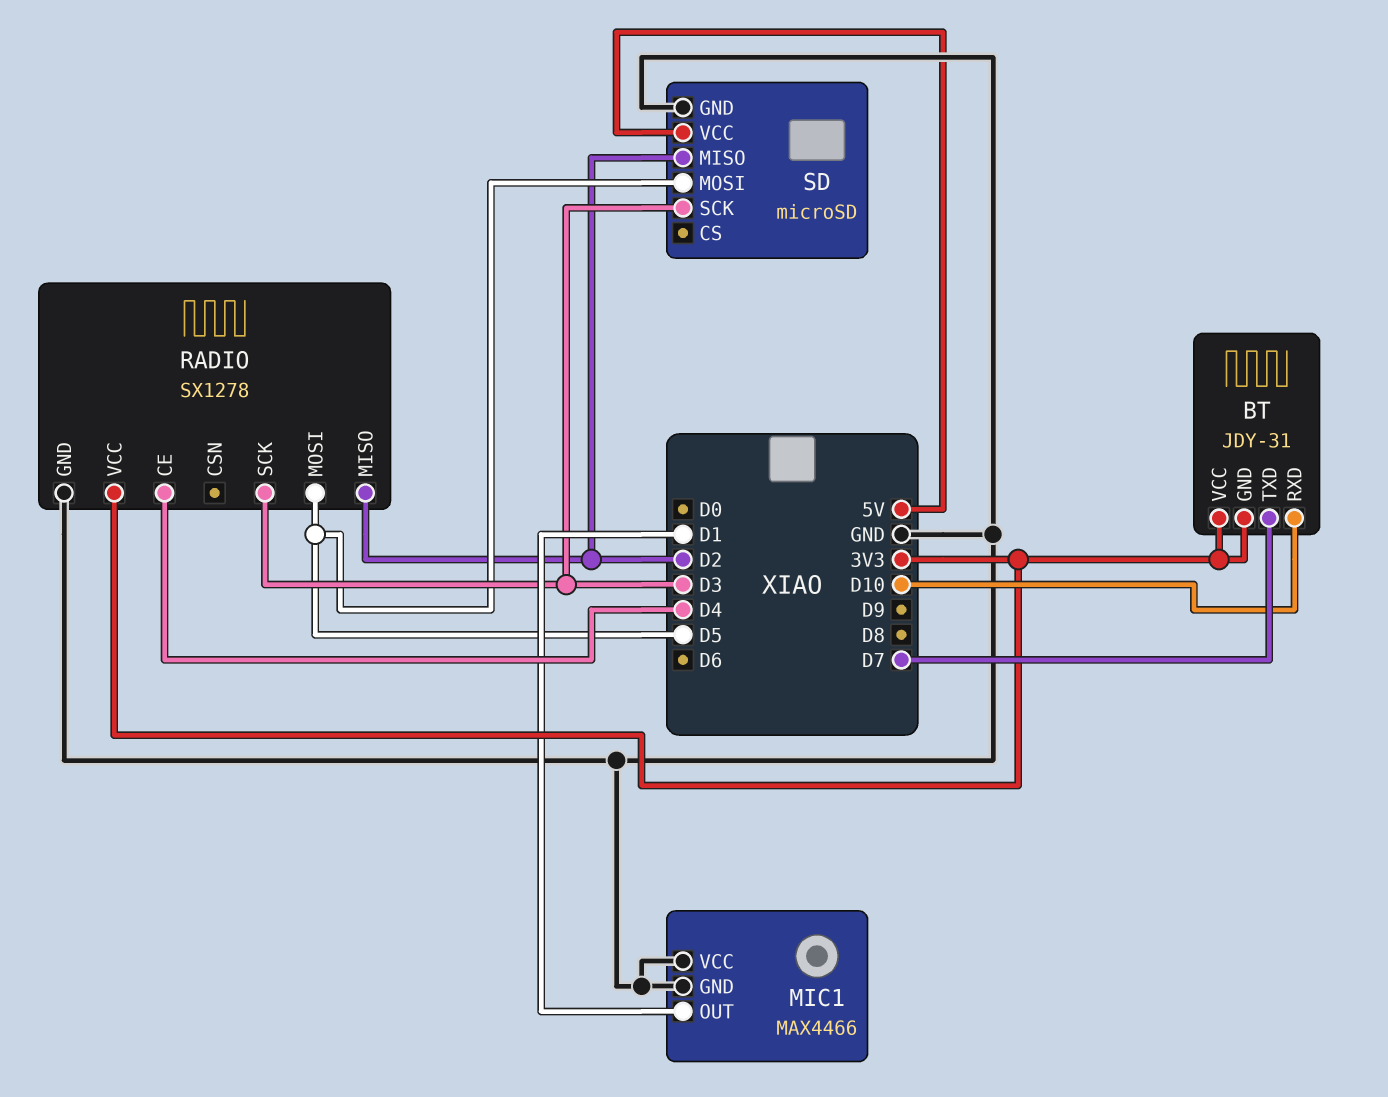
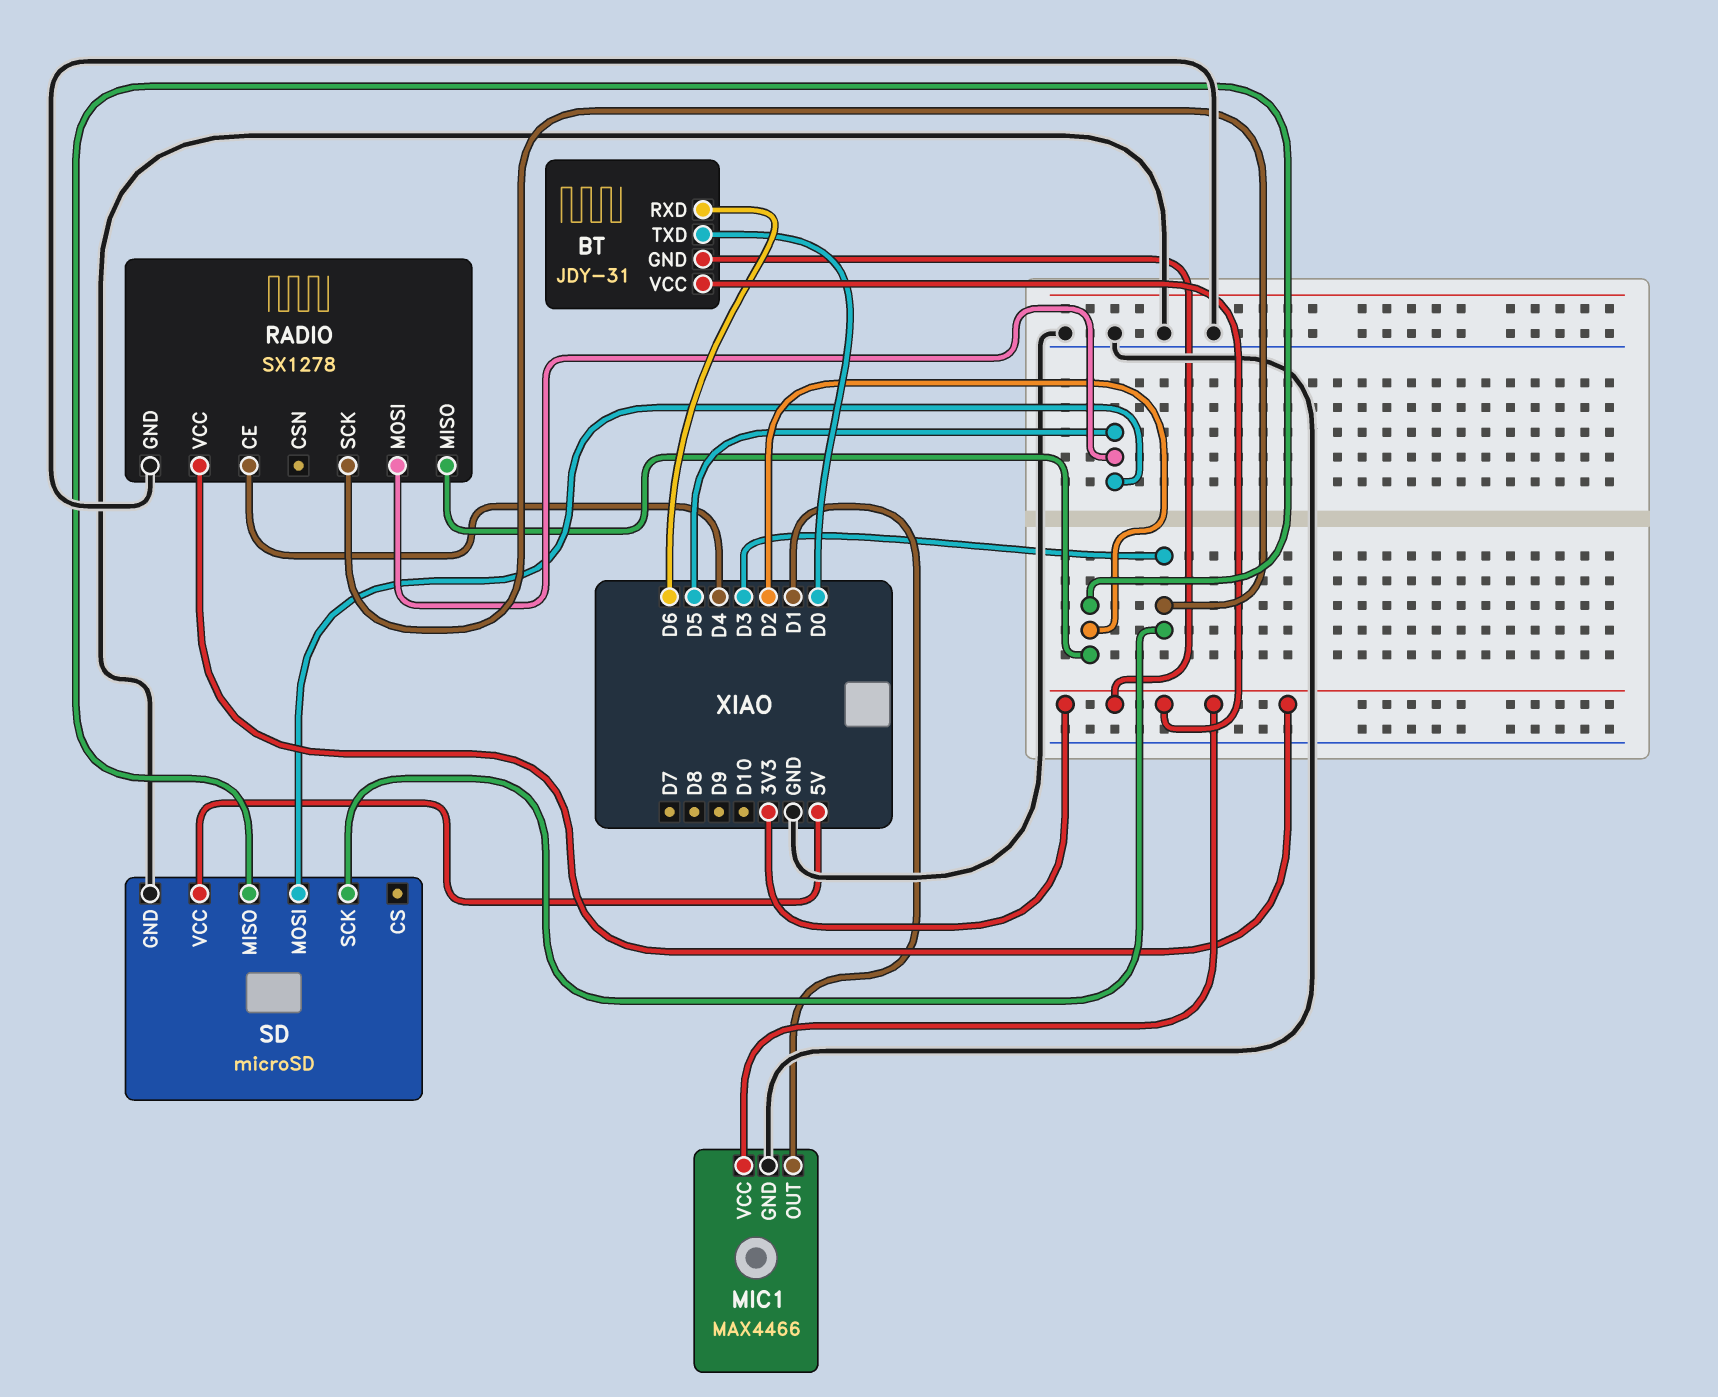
BT pin RXD: D10 -> D6
BT pin TXD: D7 -> D0
MIC1 pin VCC: GND -> 3V3

